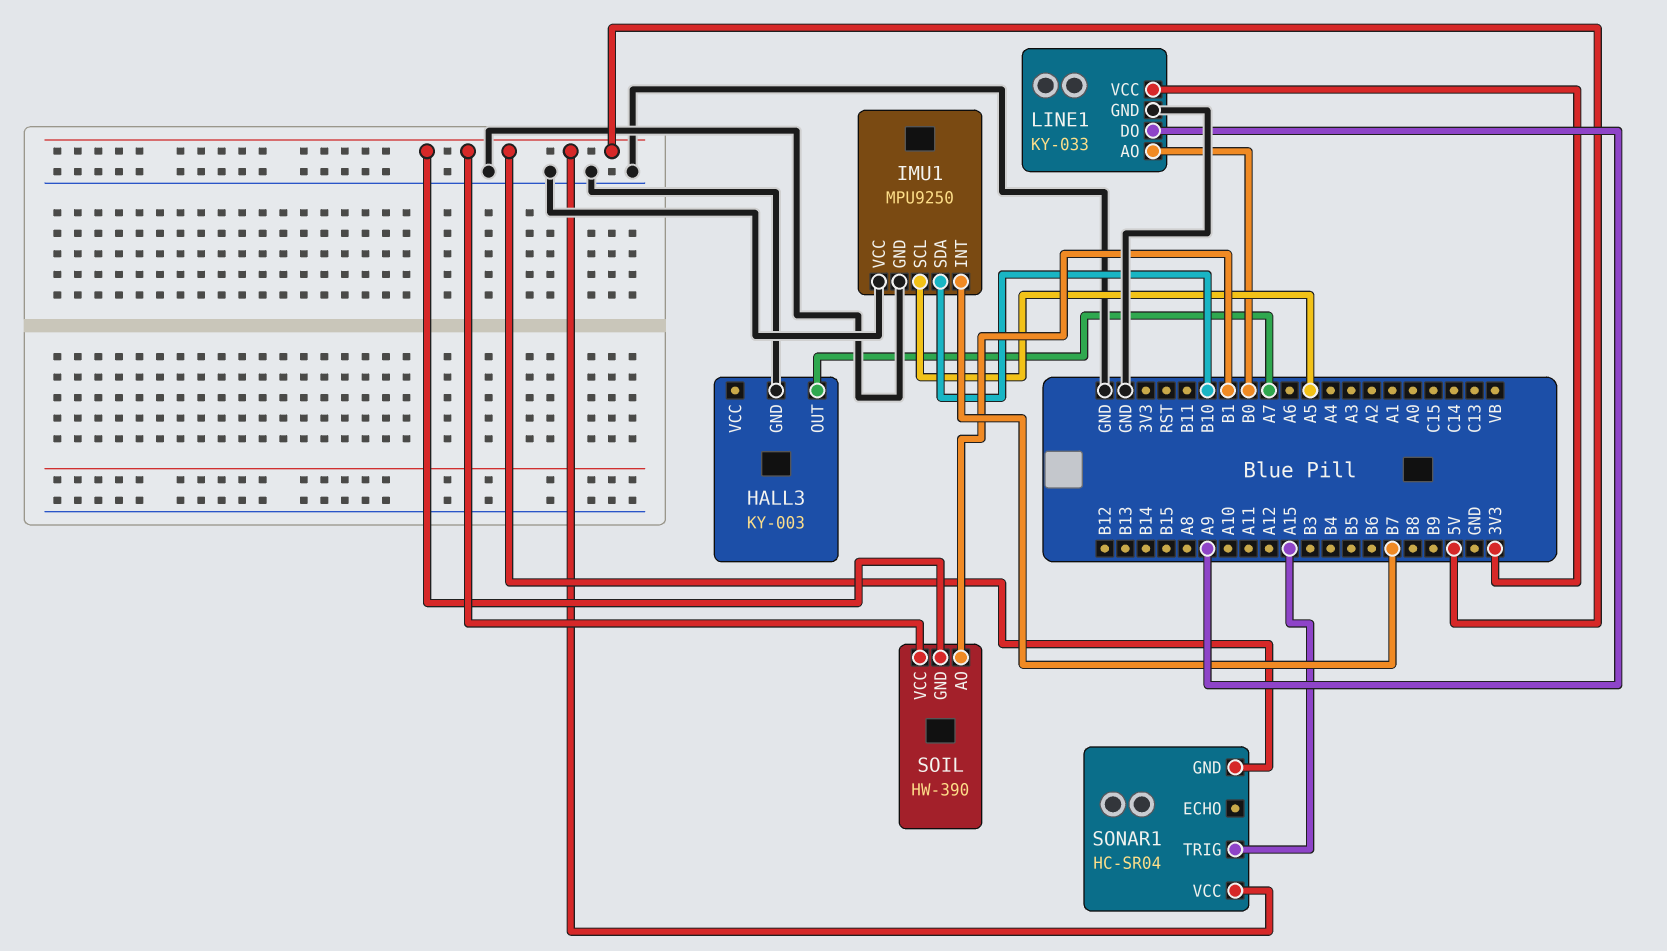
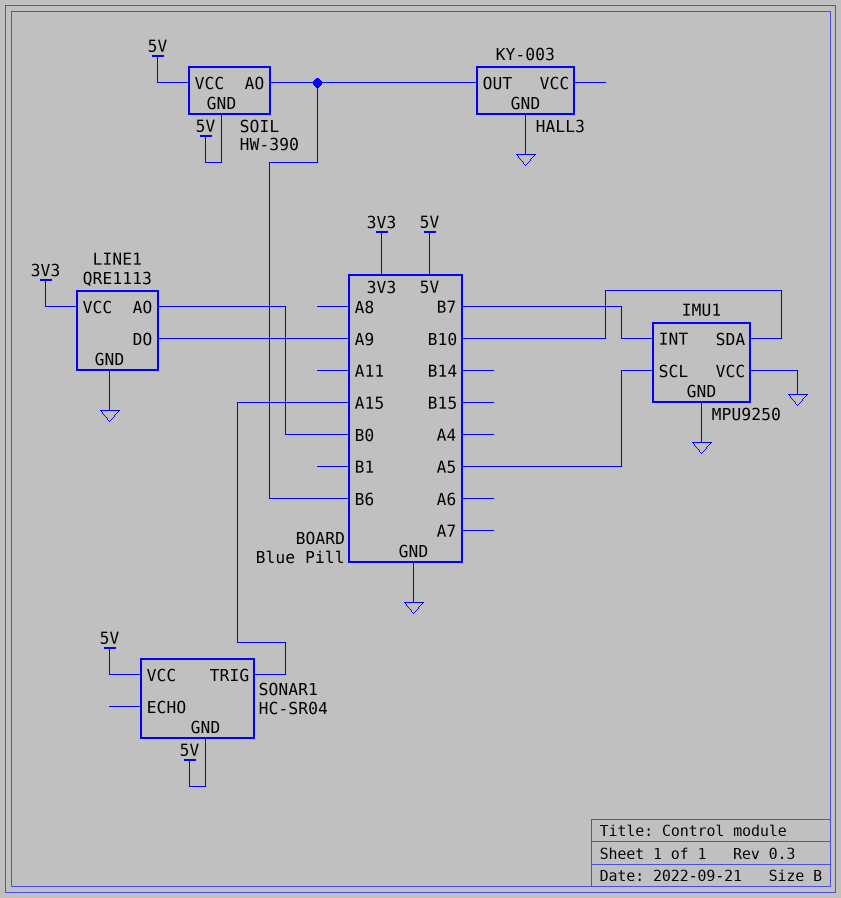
HALL3 pin OUT: A7 -> B6
LINE1: KY-033 -> QRE1113
SOIL pin AO: B1 -> B6

